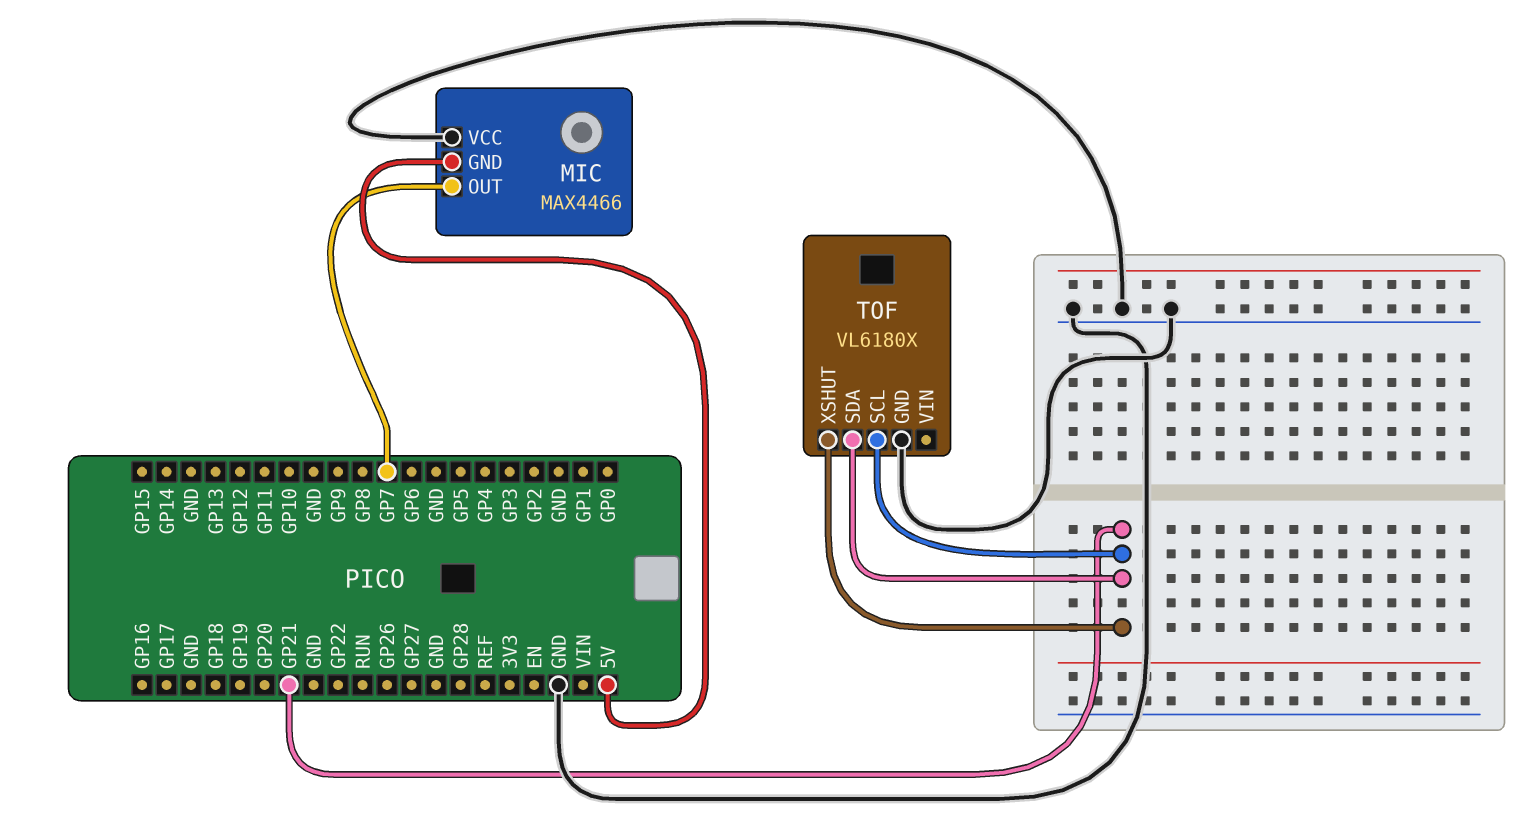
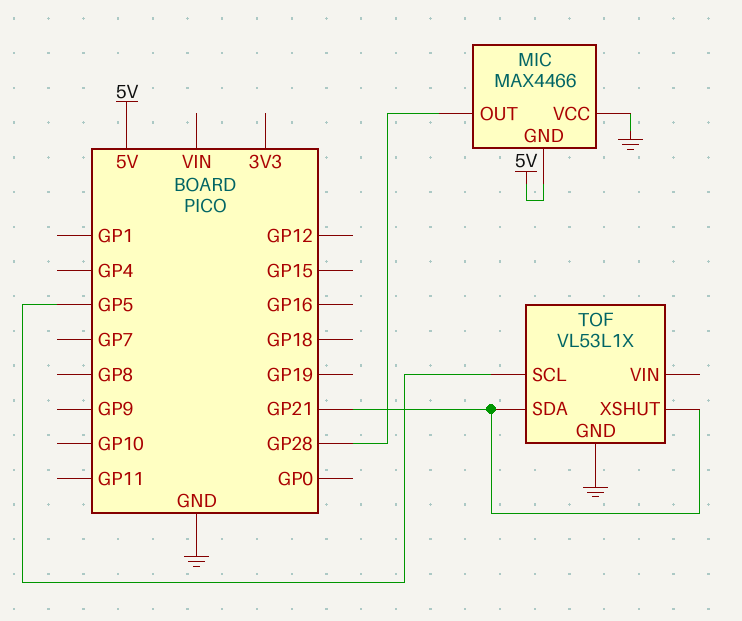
MIC pin OUT: GP7 -> GP28
TOF: VL6180X -> VL53L1X
TOF pin SCL: GP21 -> GP5

